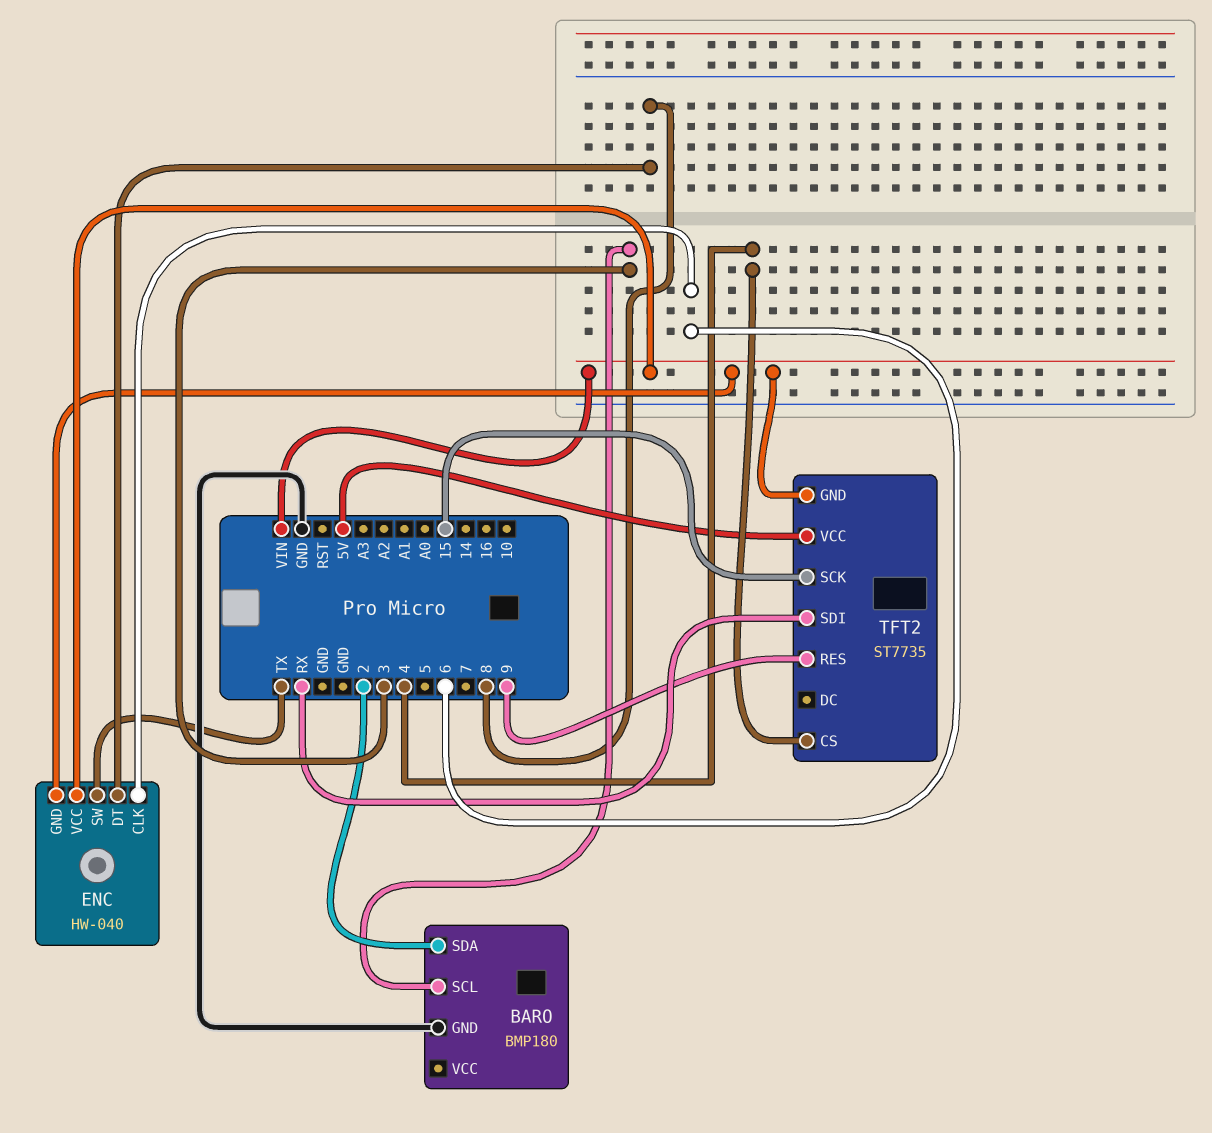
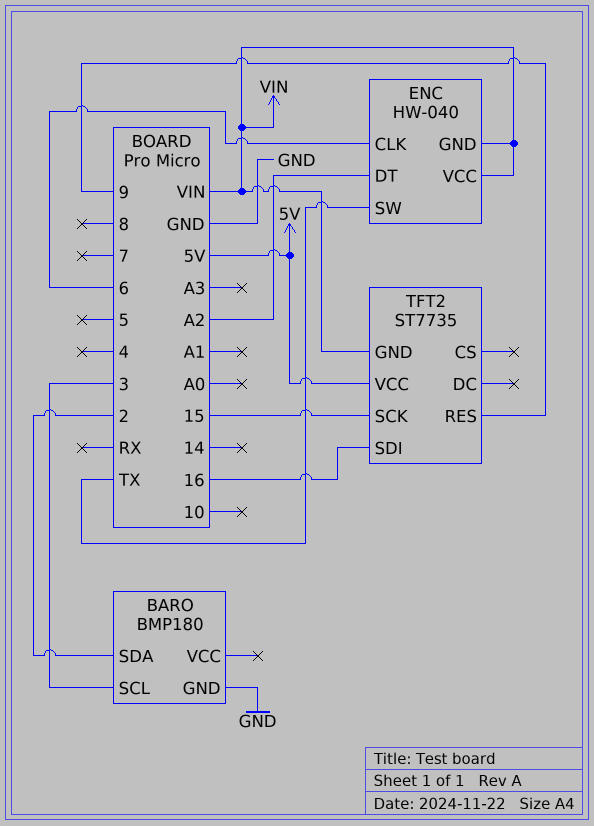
ENC pin DT: 8 -> A2
TFT2 pin CS: 4 -> none
TFT2 pin SDI: RX -> 16

